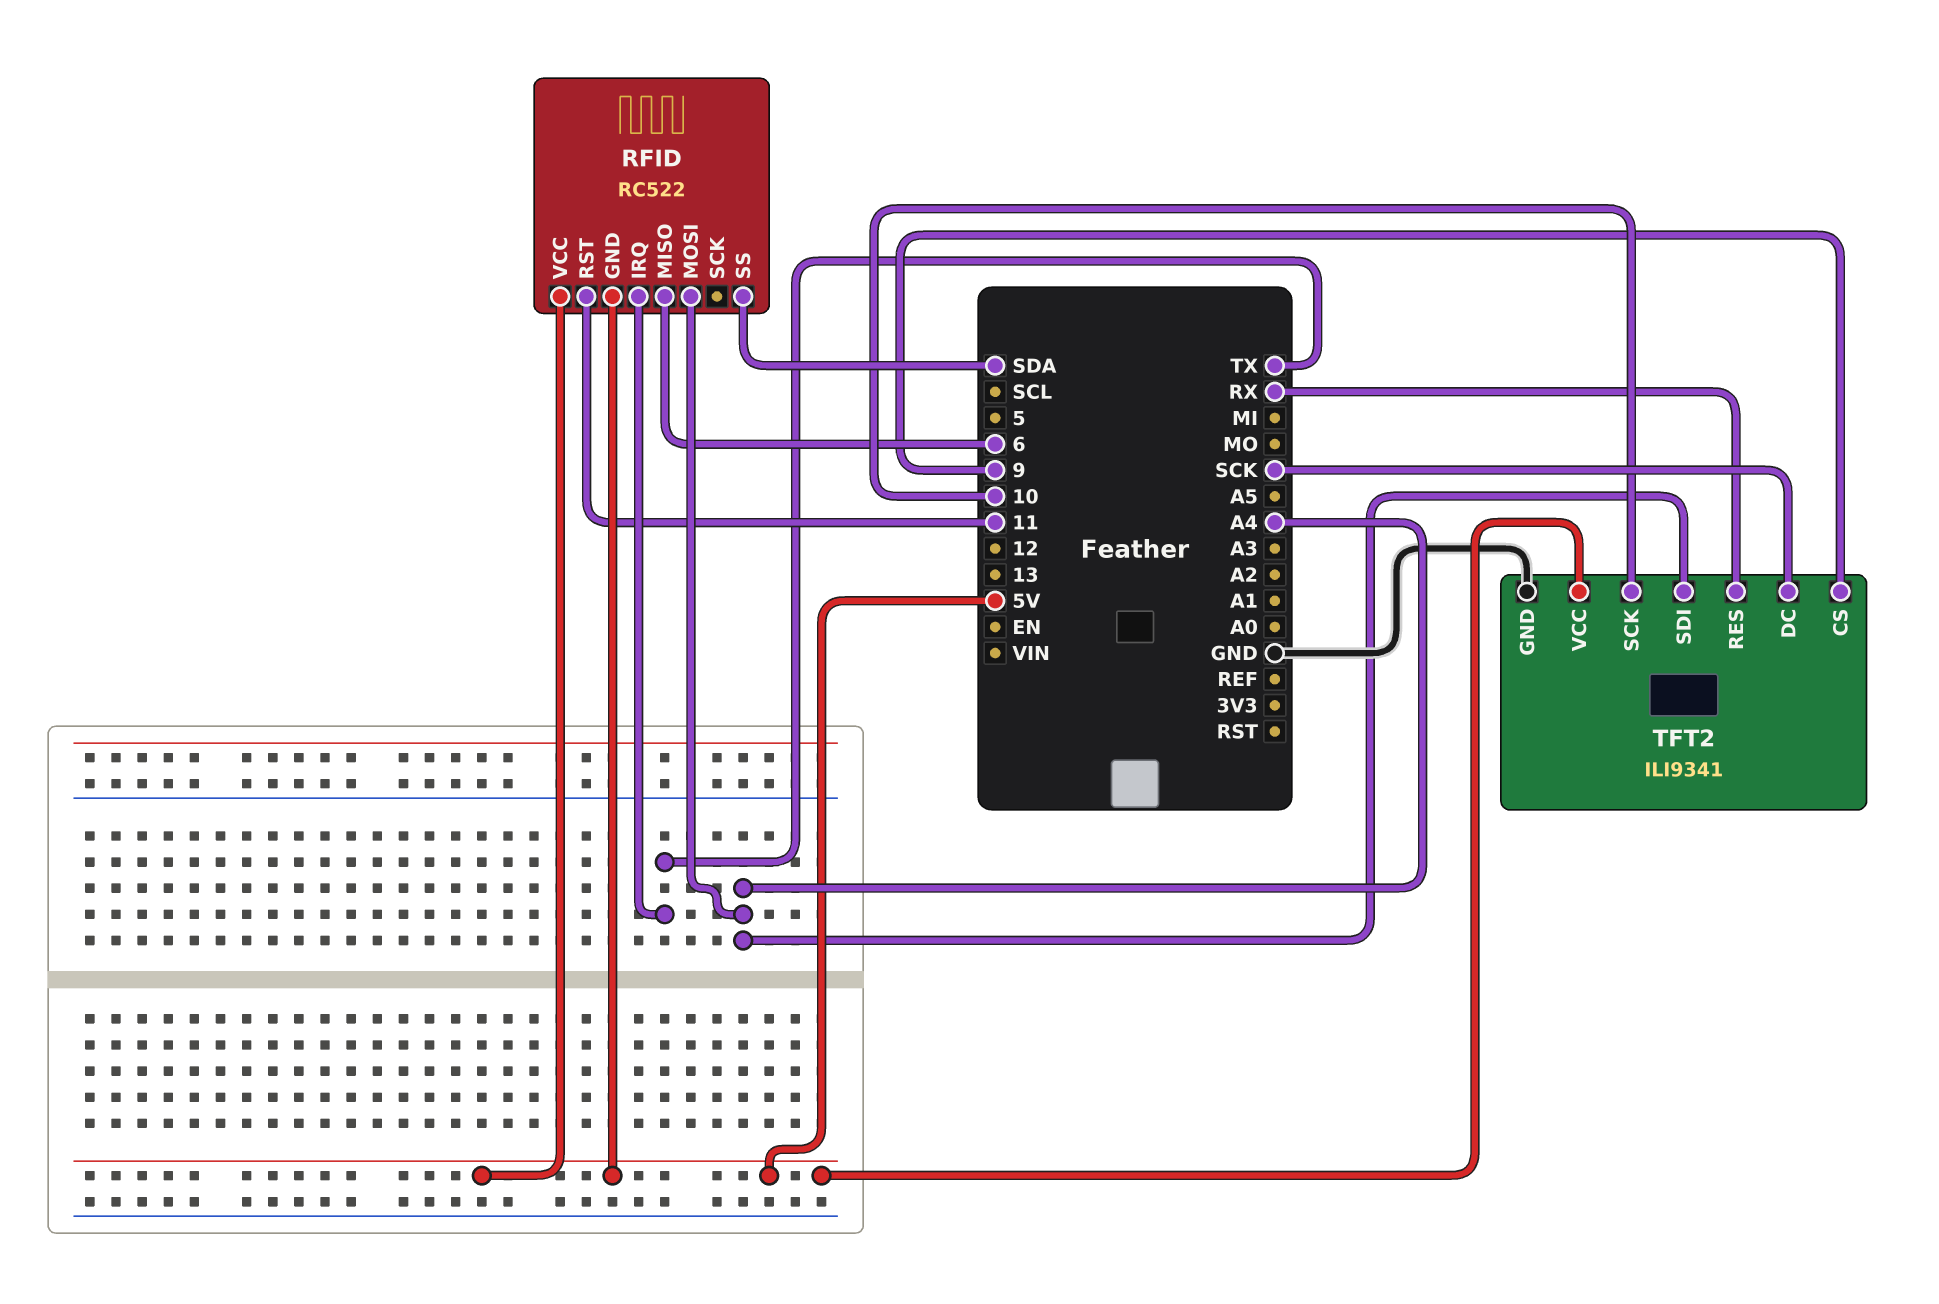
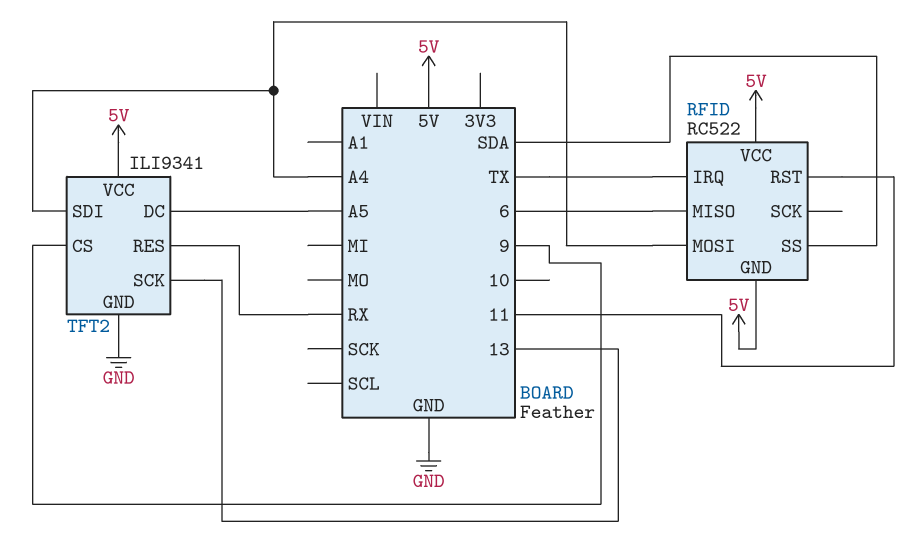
TFT2 pin DC: SCK -> A5
TFT2 pin SCK: 10 -> 13

